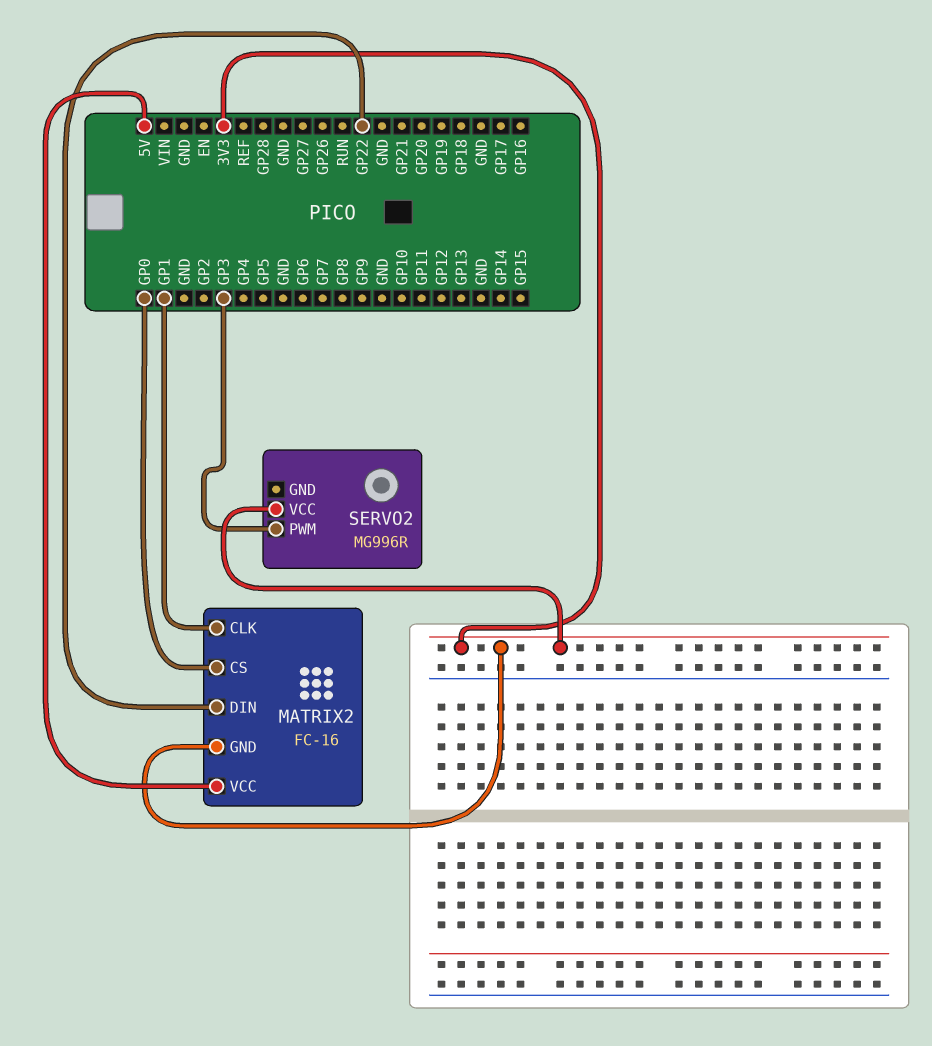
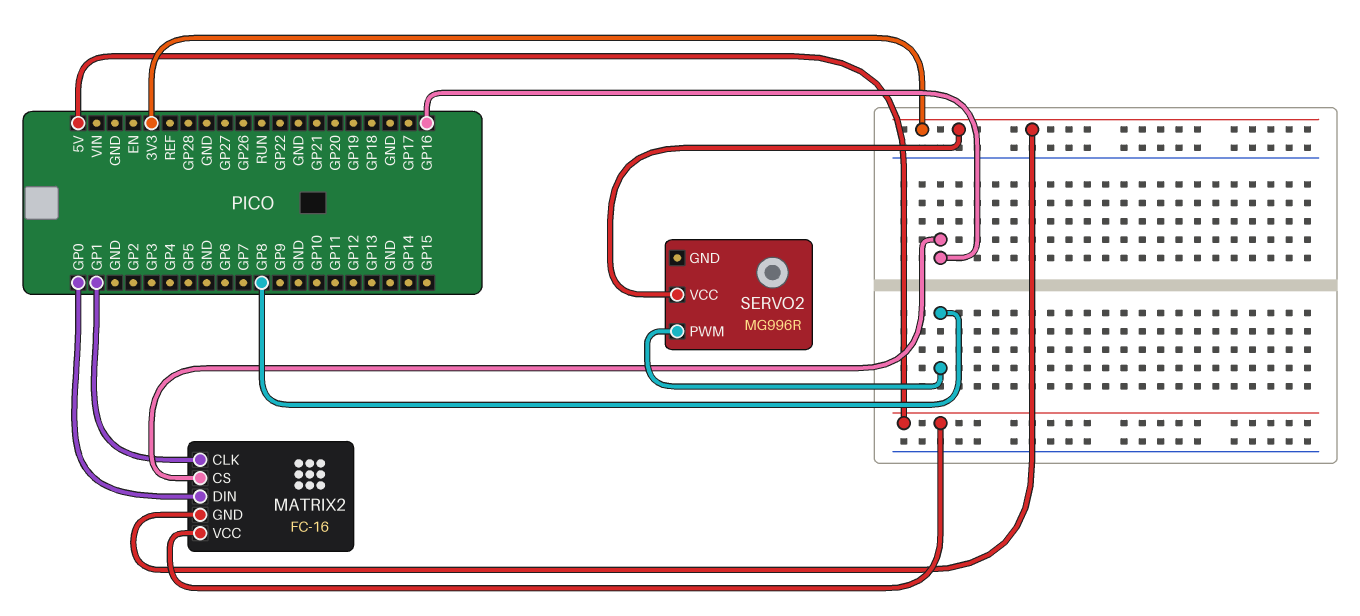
MATRIX2 pin CS: GP0 -> GP16
MATRIX2 pin DIN: GP22 -> GP0
SERVO2 pin PWM: GP3 -> GP8

